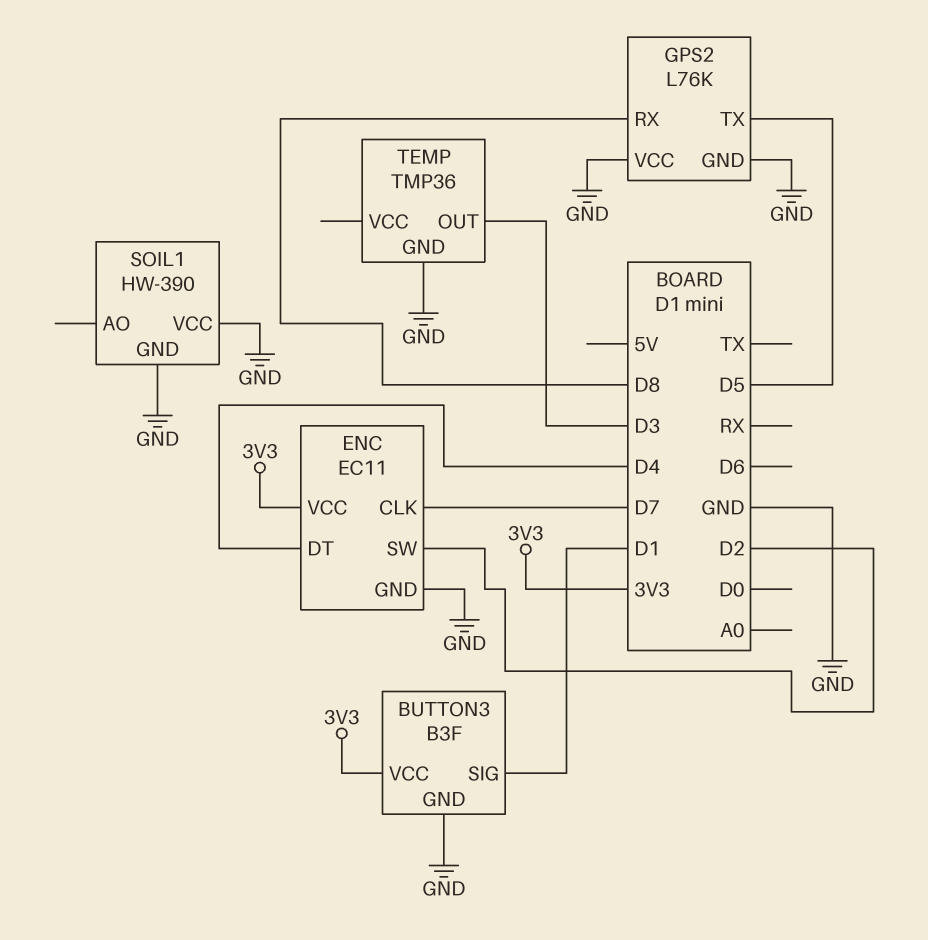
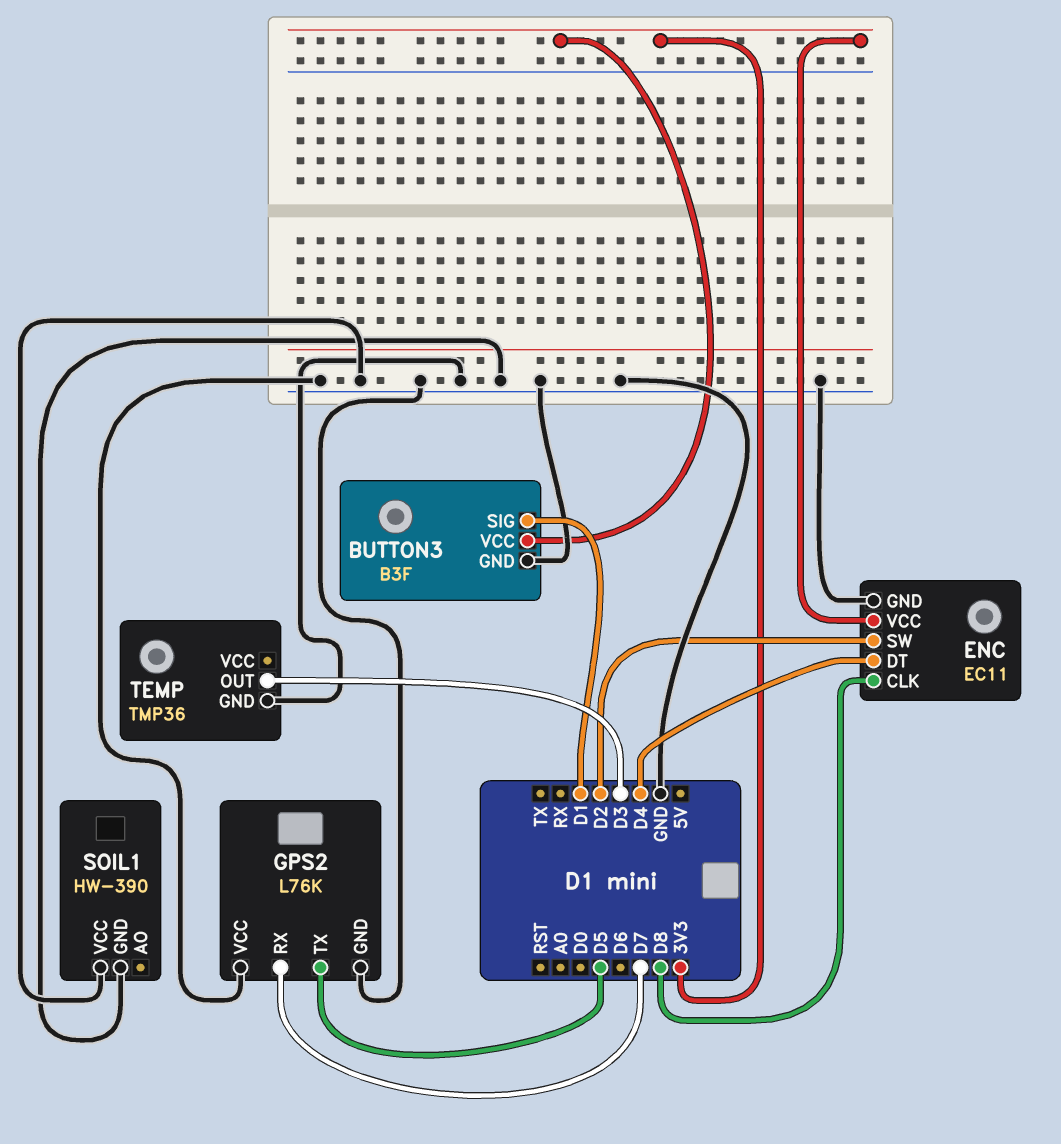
ENC pin CLK: D7 -> D8
GPS2 pin RX: D8 -> D7

